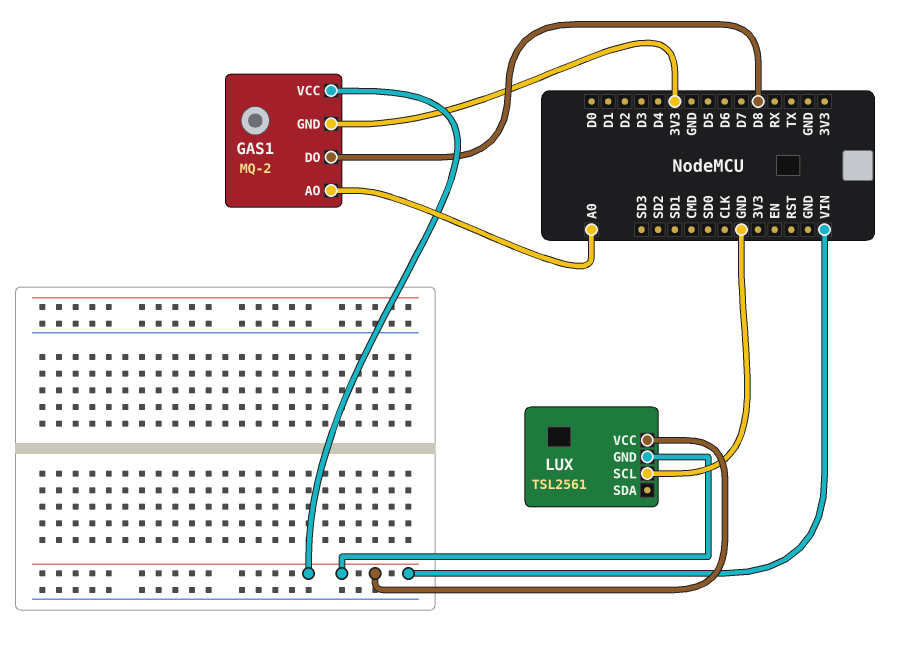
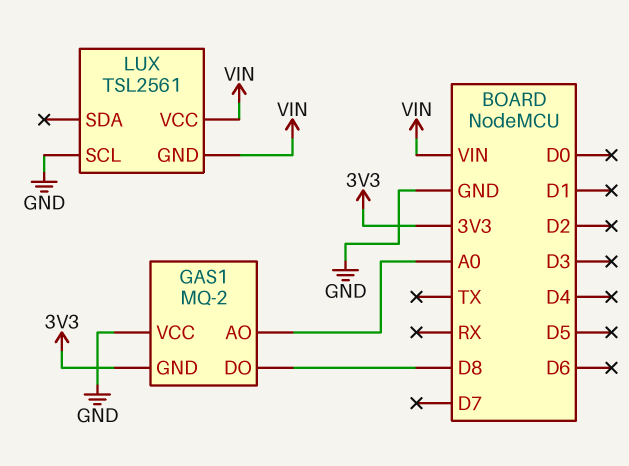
GAS1 pin VCC: VIN -> GND

